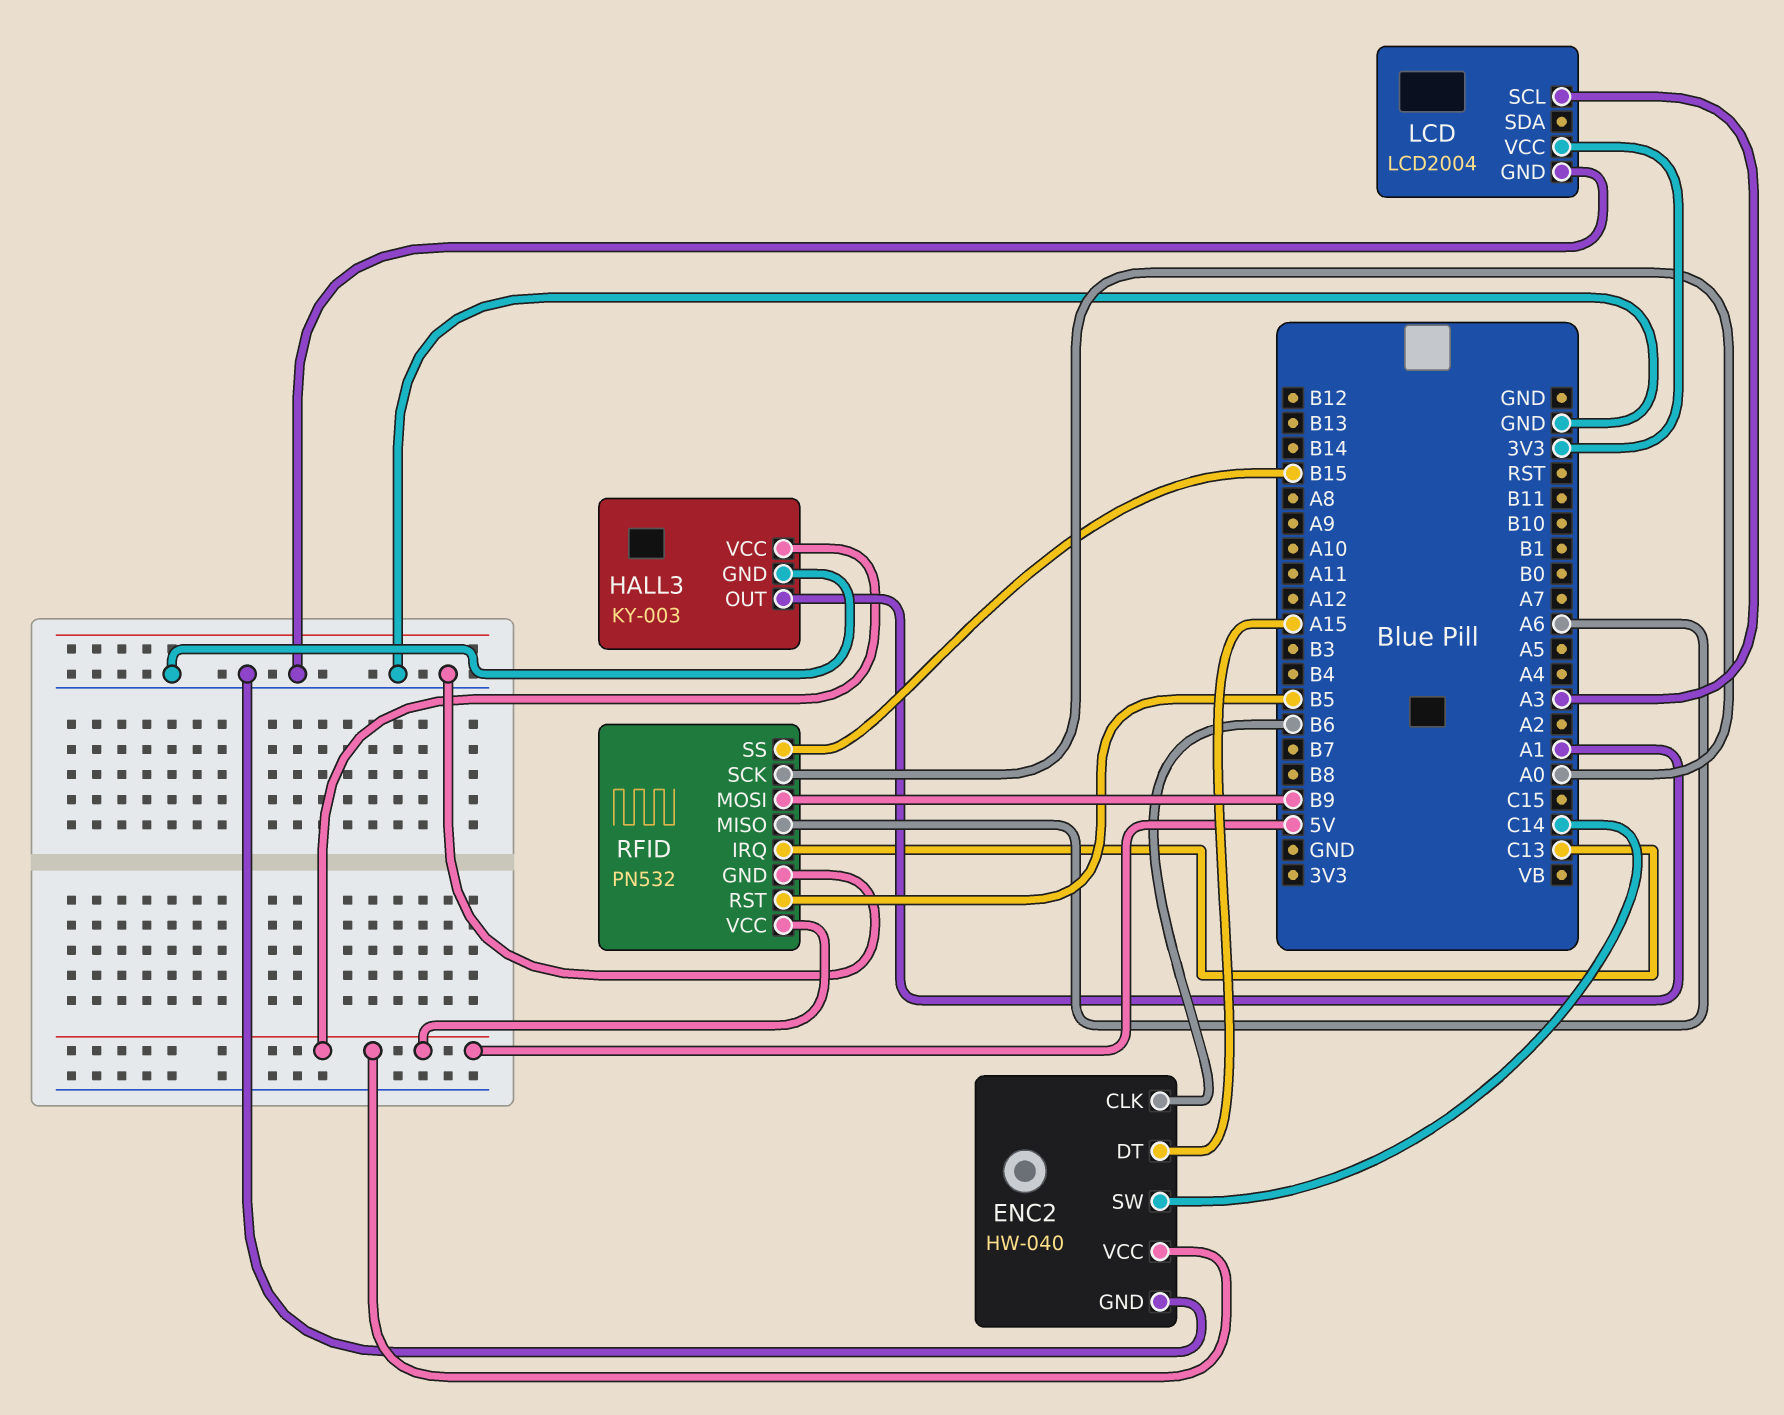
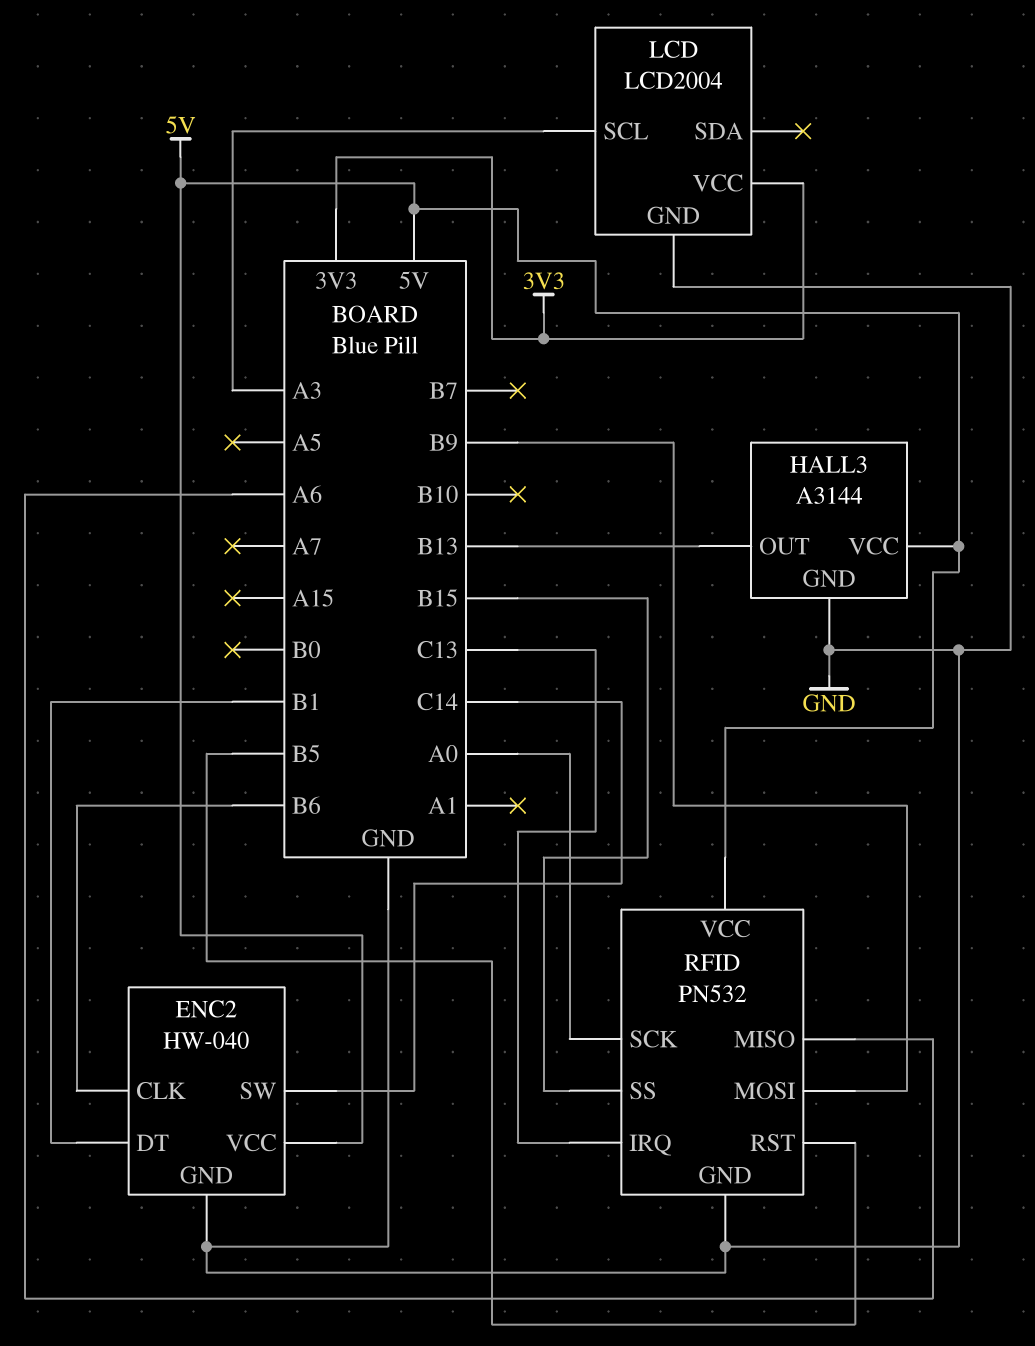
ENC2 pin DT: A15 -> B1
HALL3: KY-003 -> A3144
HALL3 pin OUT: A1 -> B13

